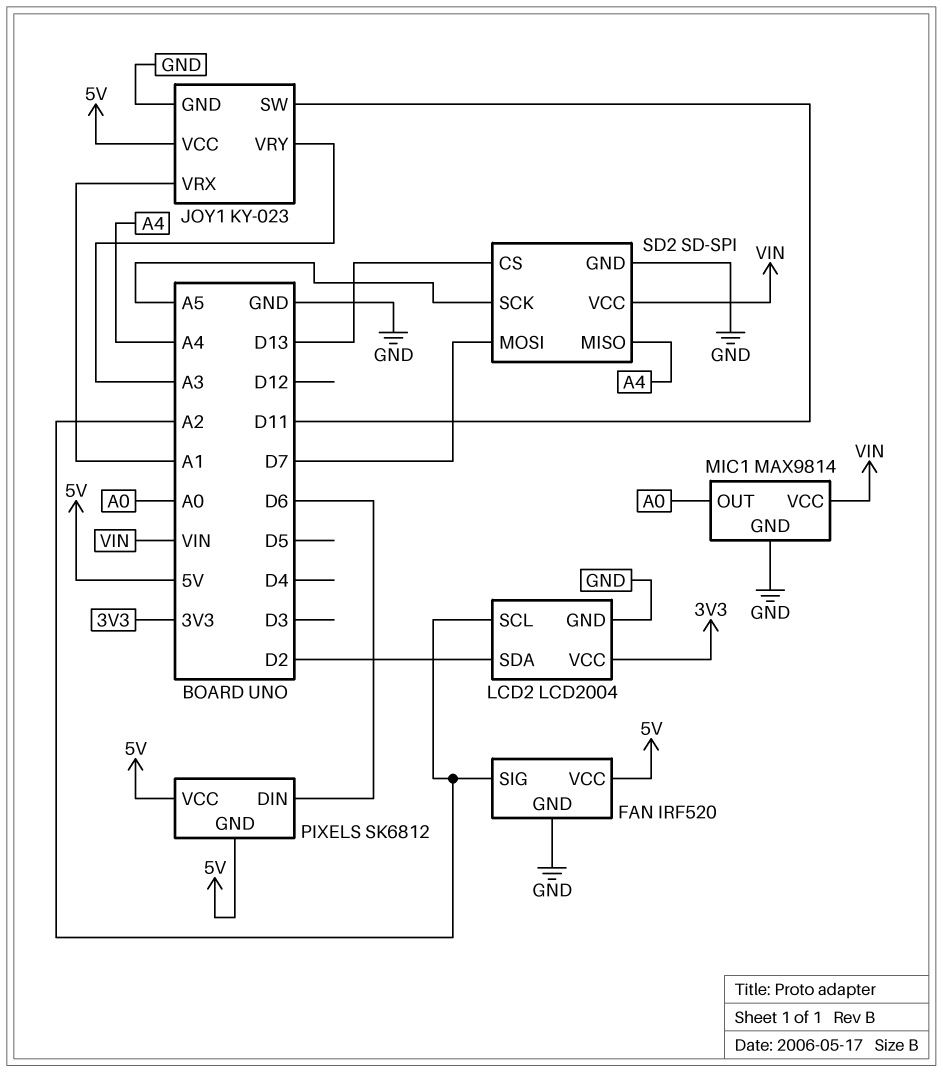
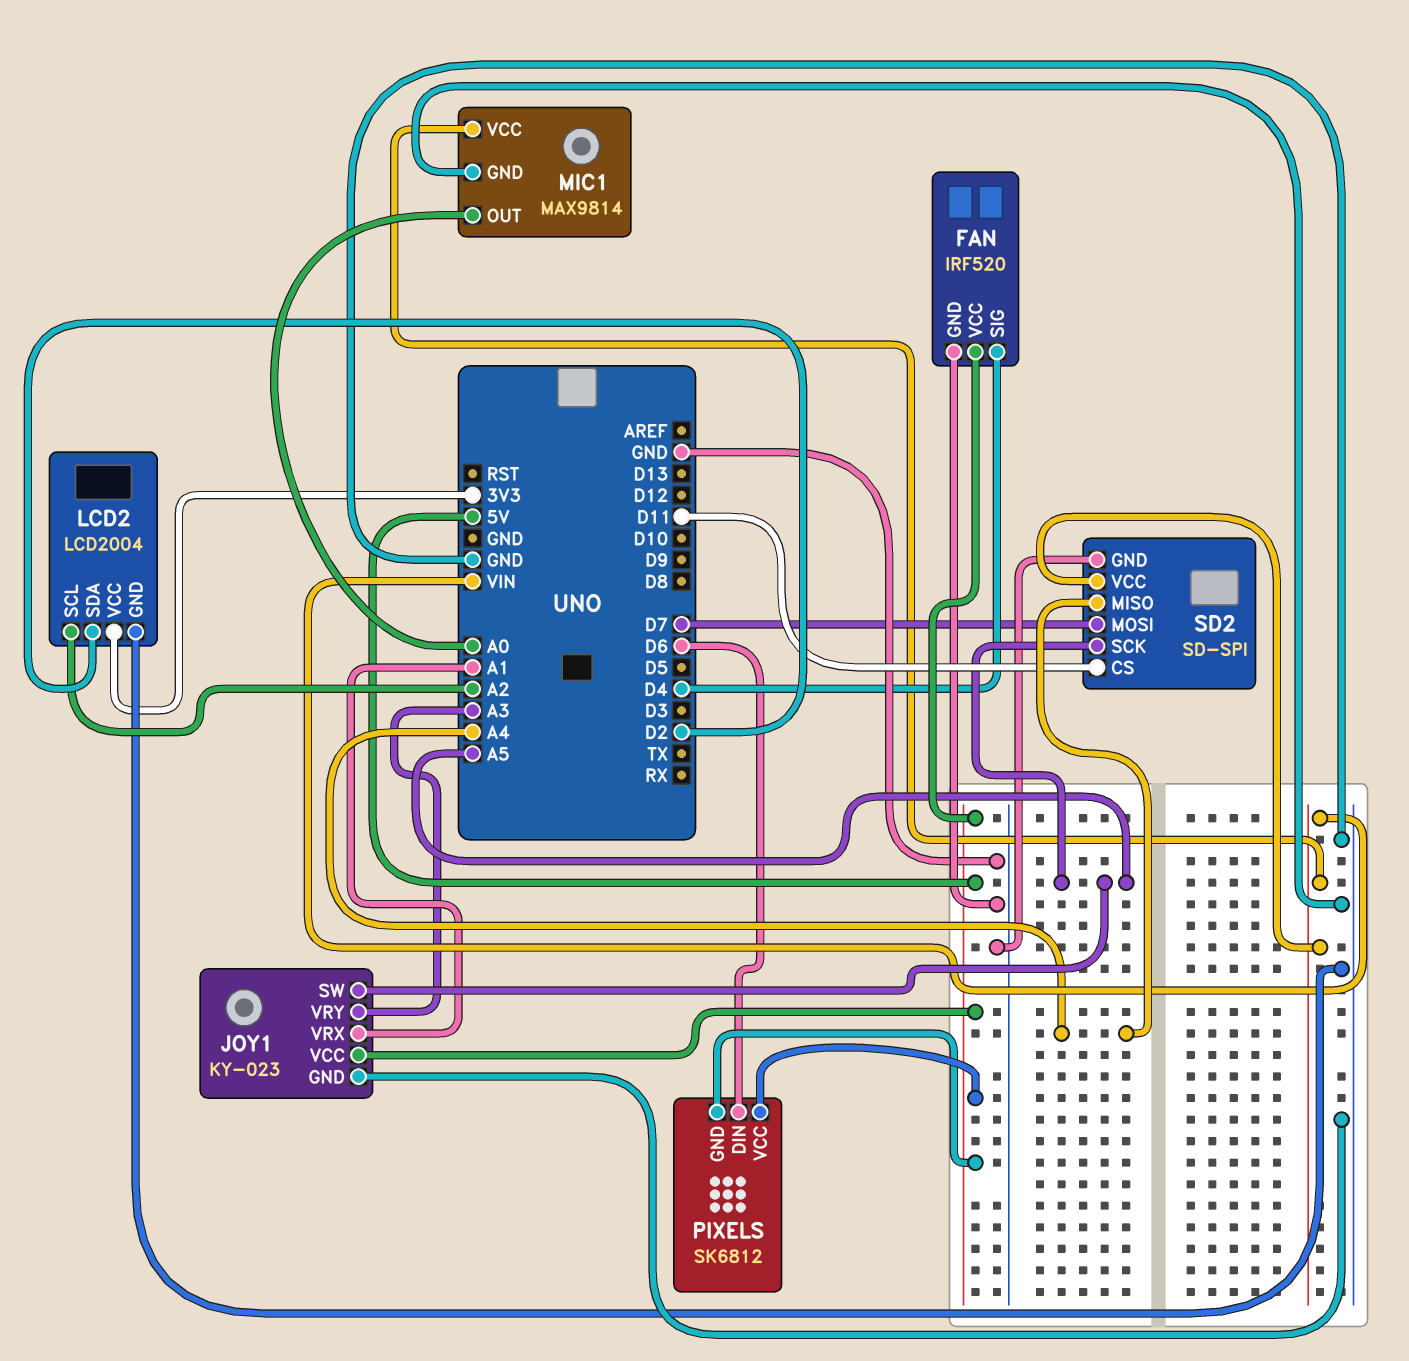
FAN pin SIG: A2 -> D4
JOY1 pin SW: D11 -> A5
SD2 pin CS: D13 -> D11

